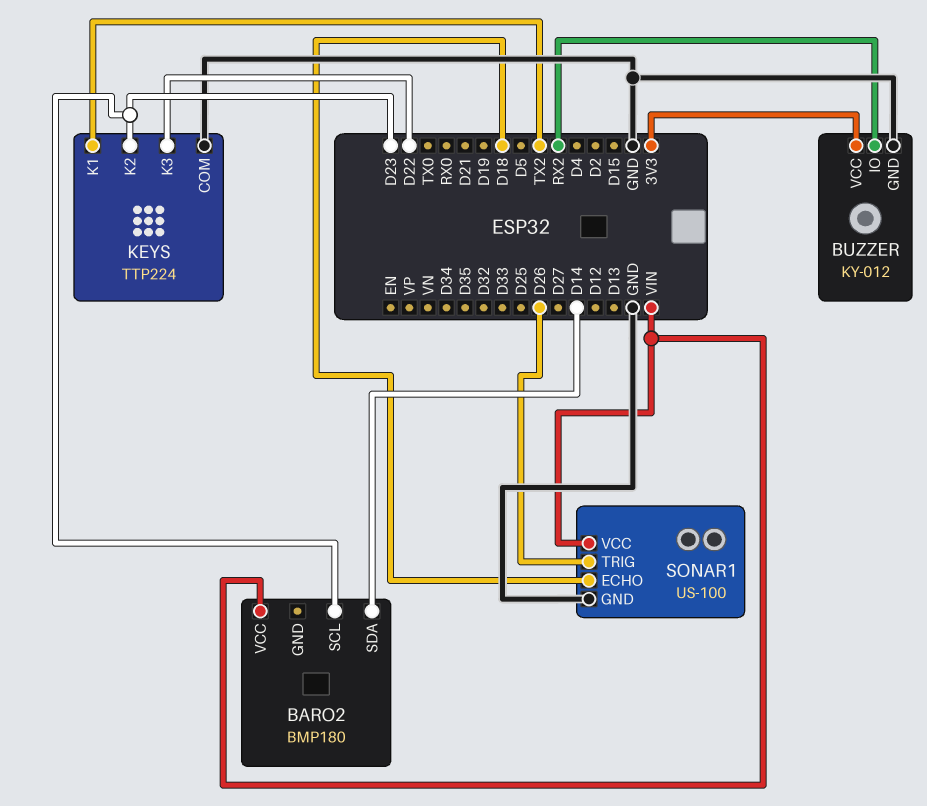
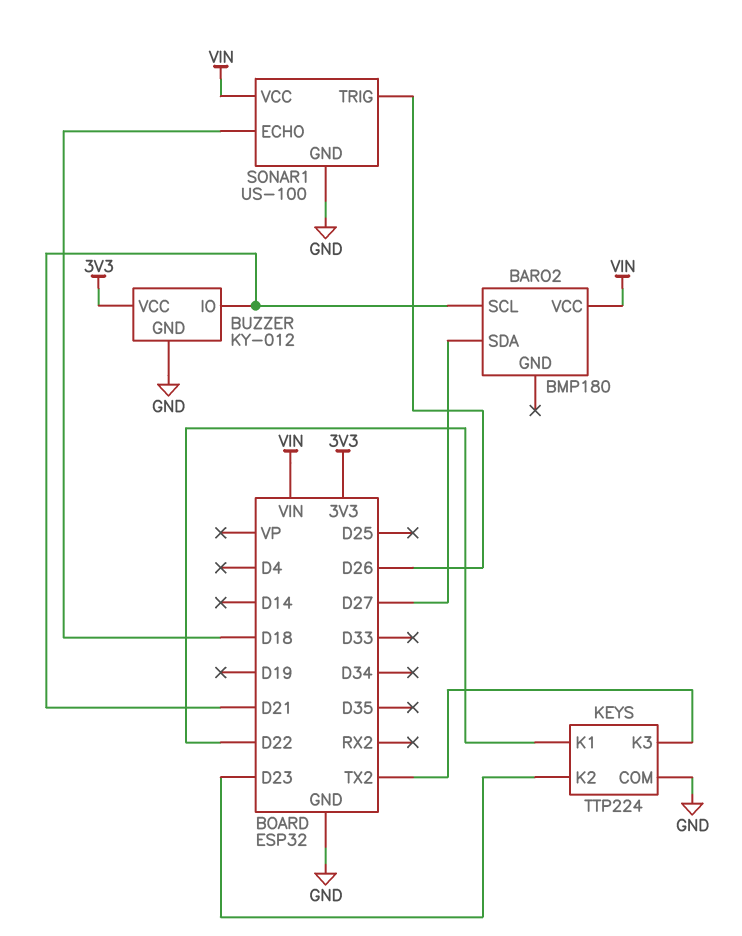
BARO2 pin SCL: D23 -> D21
BARO2 pin SDA: D14 -> D27
BUZZER pin IO: RX2 -> D21
KEYS pin K1: TX2 -> D22
KEYS pin K3: D22 -> TX2

